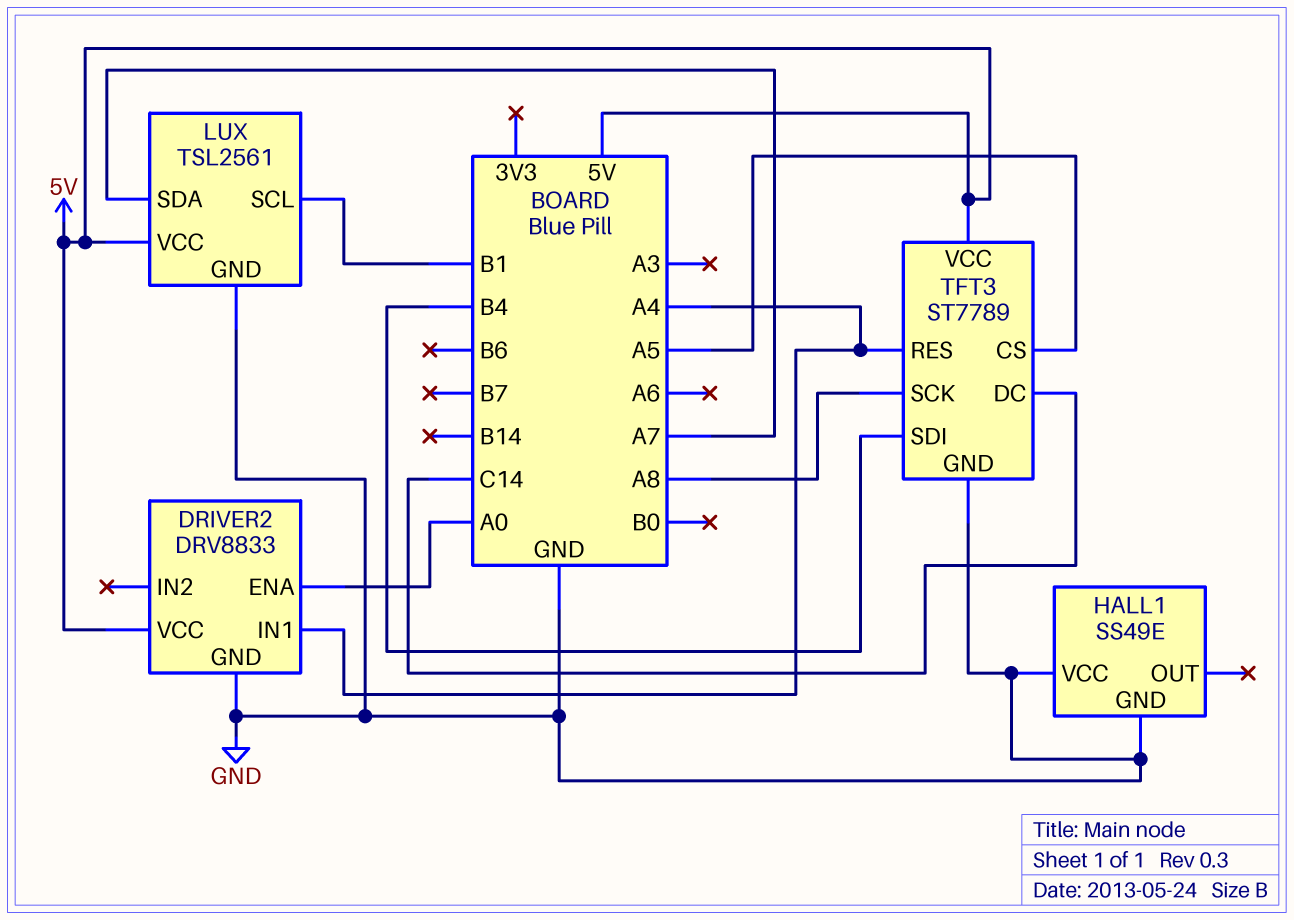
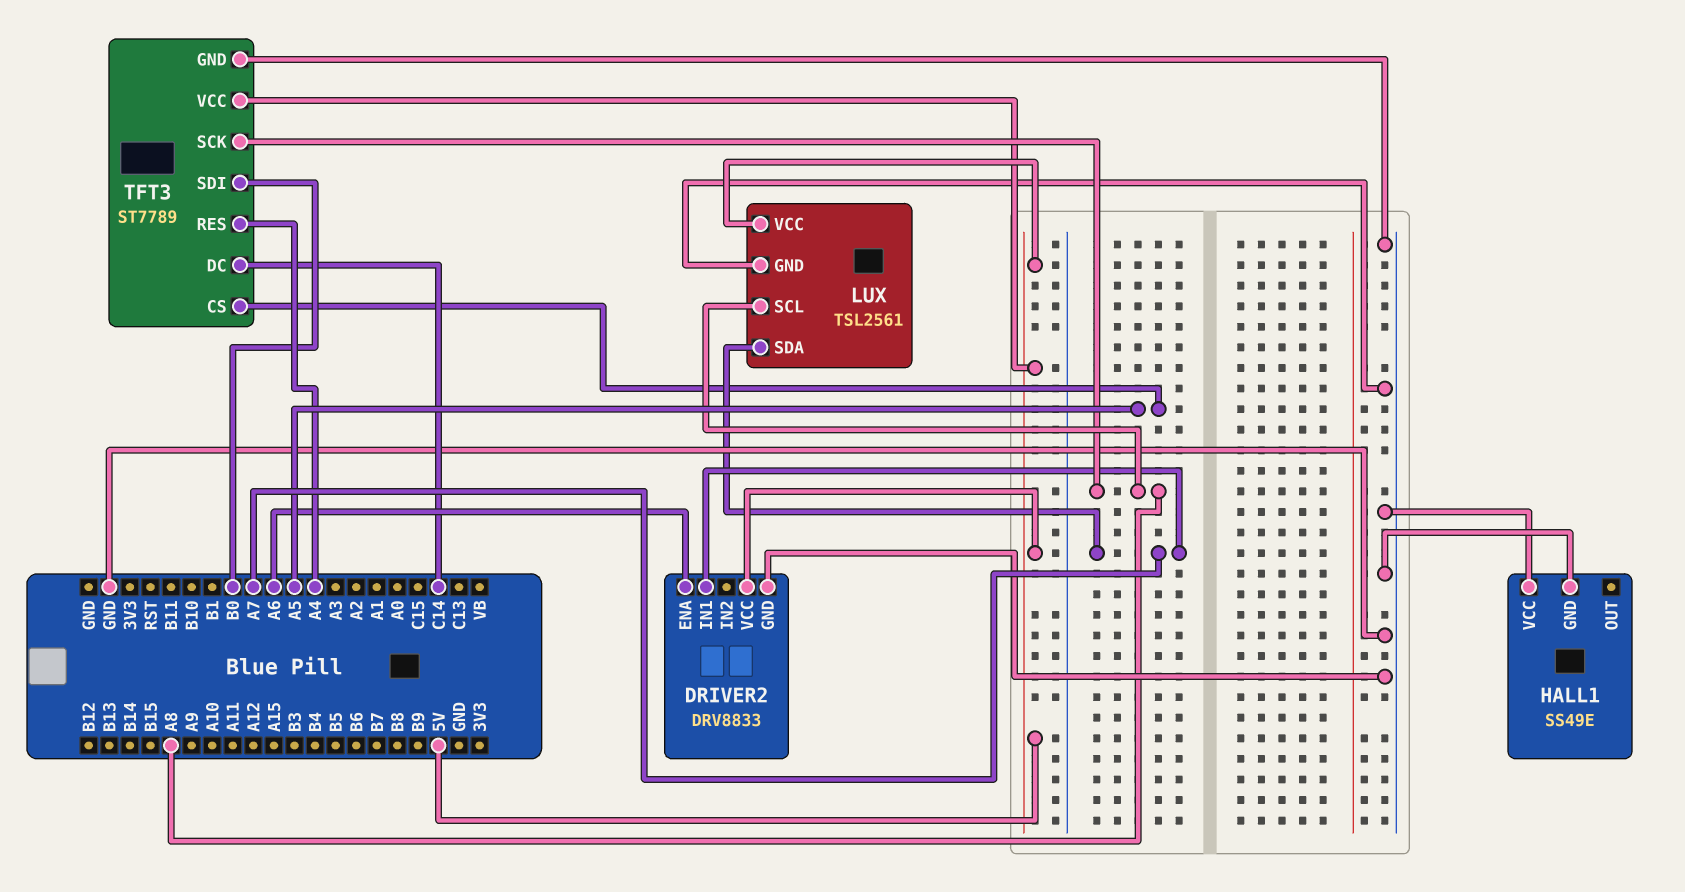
DRIVER2 pin ENA: A0 -> A6
DRIVER2 pin IN1: A4 -> A7
LUX pin SCL: B1 -> A8
TFT3 pin SDI: B4 -> B0

